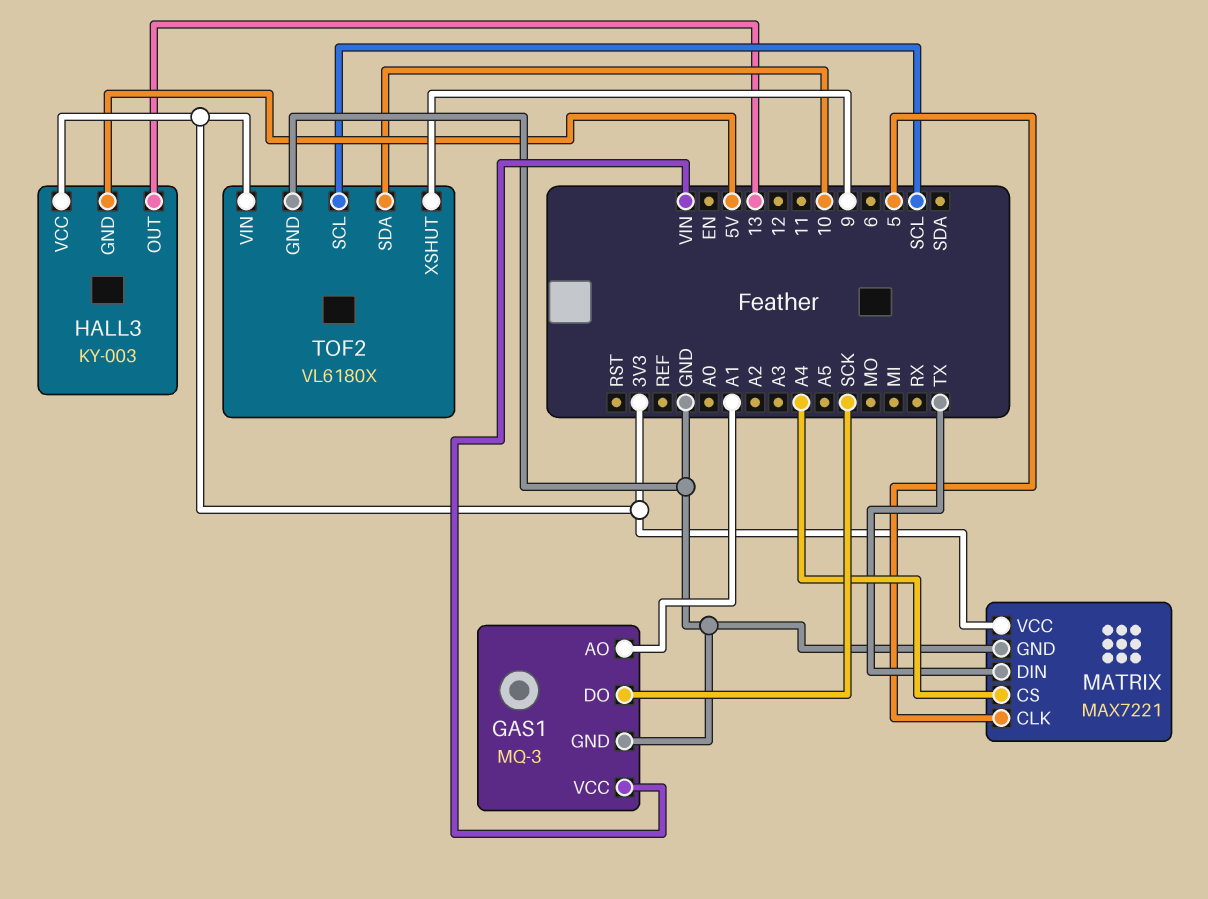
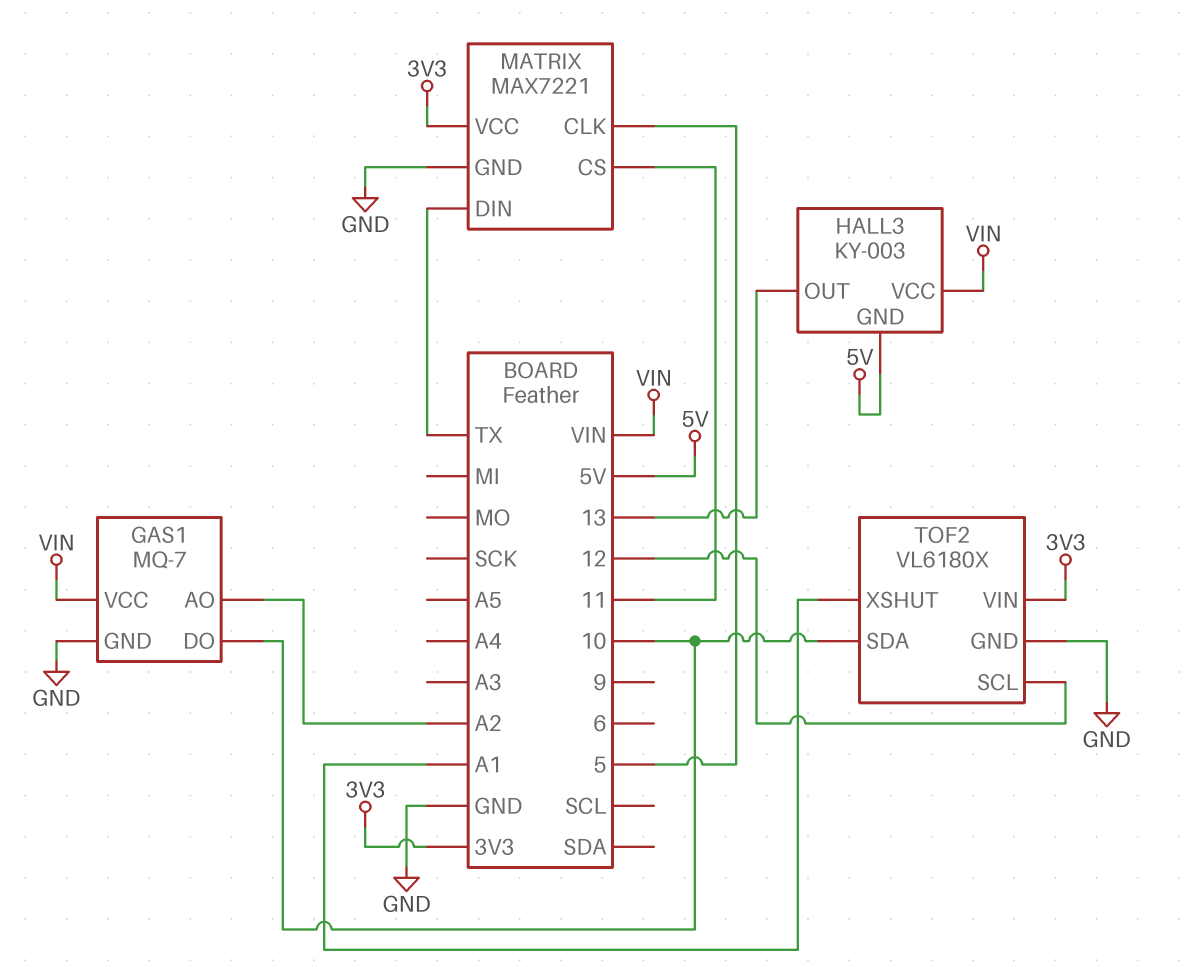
GAS1: MQ-3 -> MQ-7
GAS1 pin AO: A1 -> A2
GAS1 pin DO: SCK -> 10
HALL3 pin VCC: 3V3 -> VIN
MATRIX pin CS: A4 -> 11
TOF2 pin SCL: SCL -> 12
TOF2 pin XSHUT: 9 -> A1

